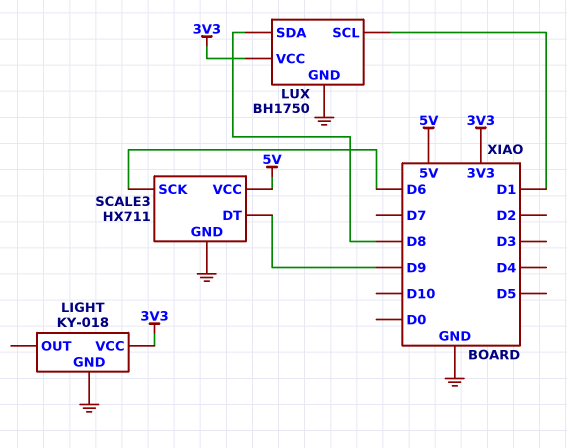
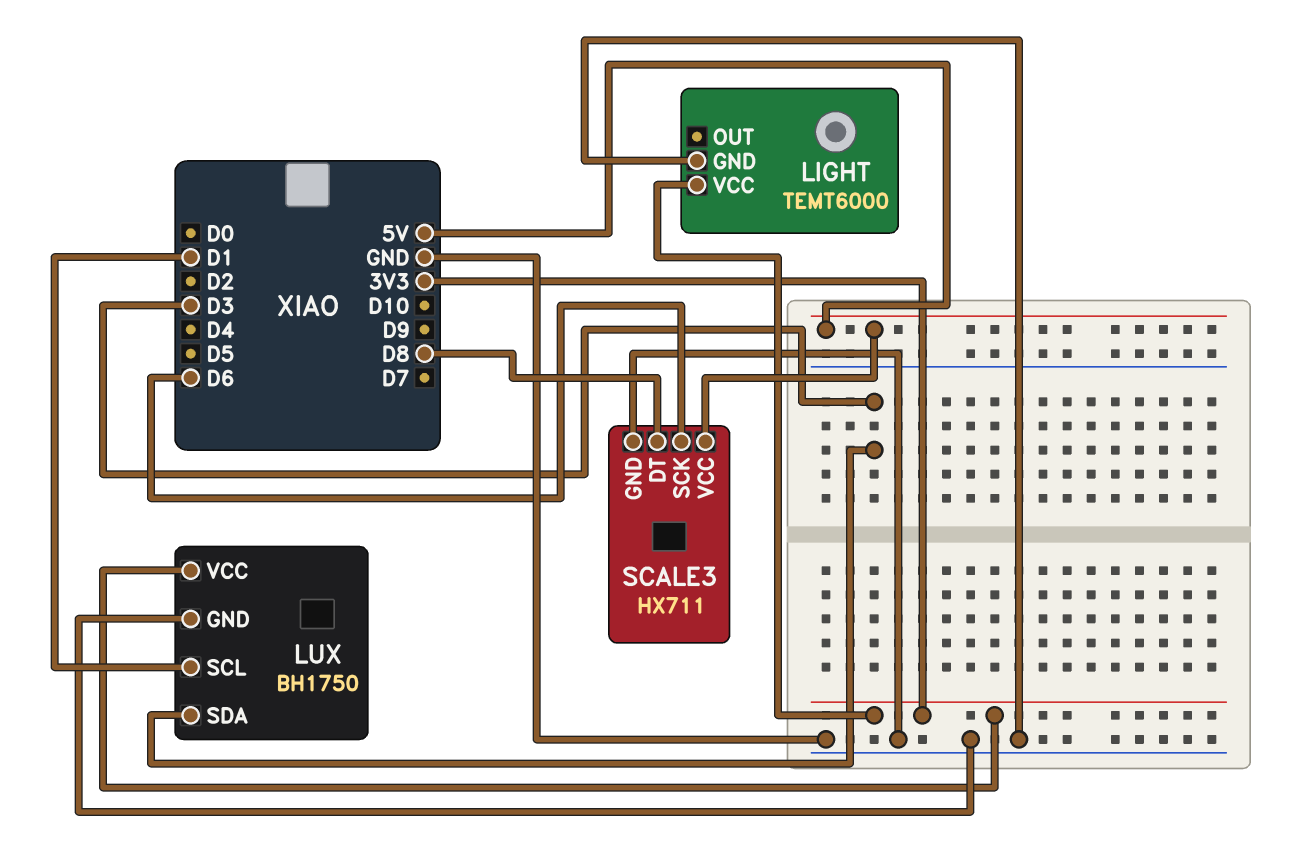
LIGHT: KY-018 -> TEMT6000
LUX pin SDA: D8 -> D3
SCALE3 pin DT: D9 -> D8

